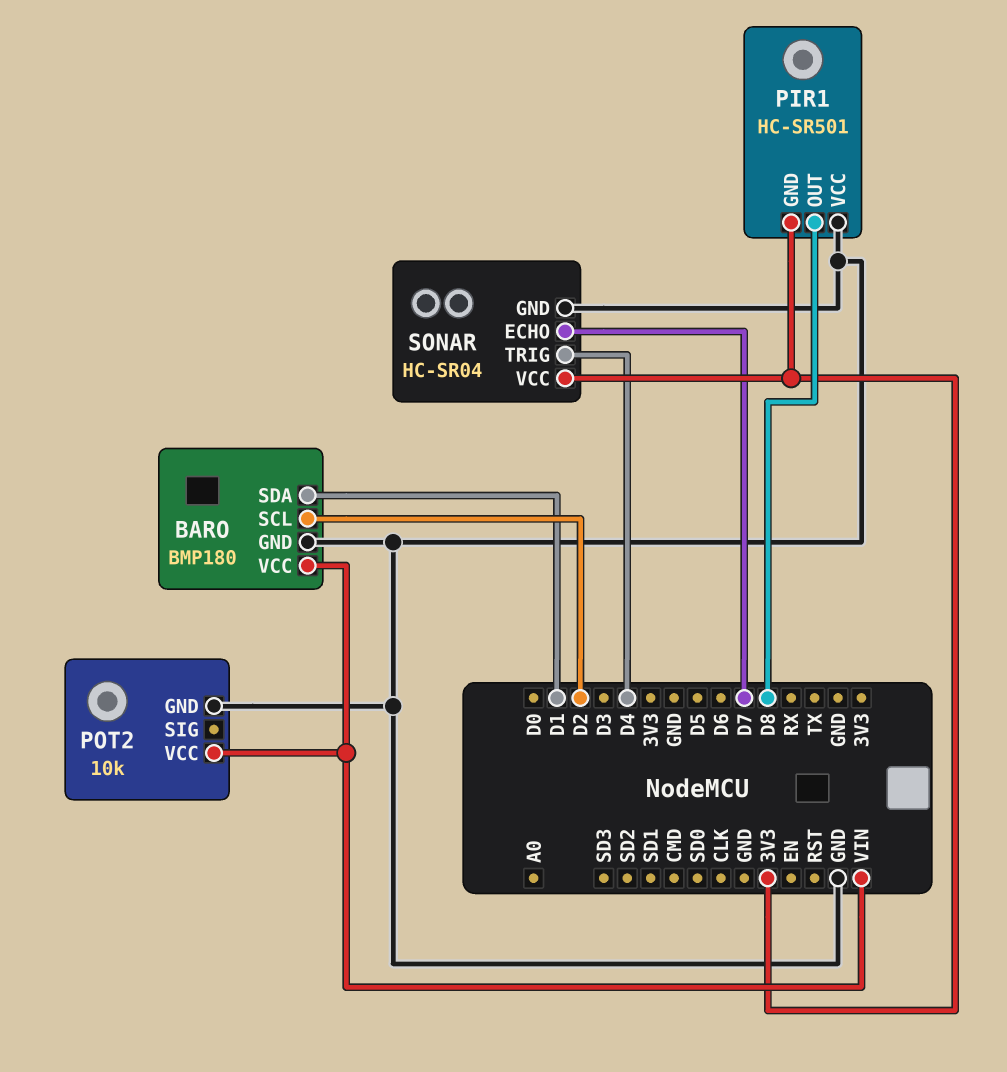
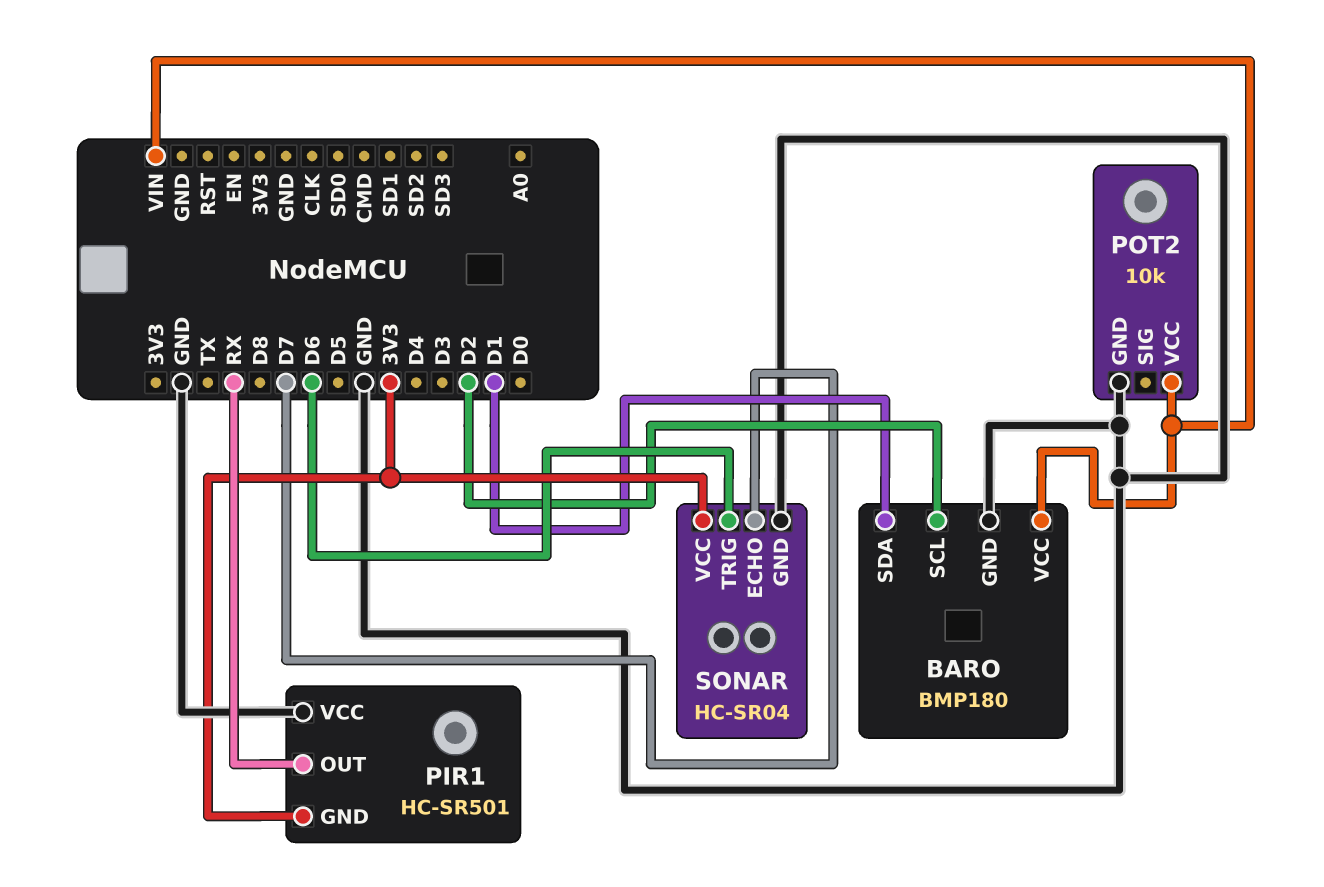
PIR1 pin OUT: D8 -> RX
SONAR pin TRIG: D4 -> D6

